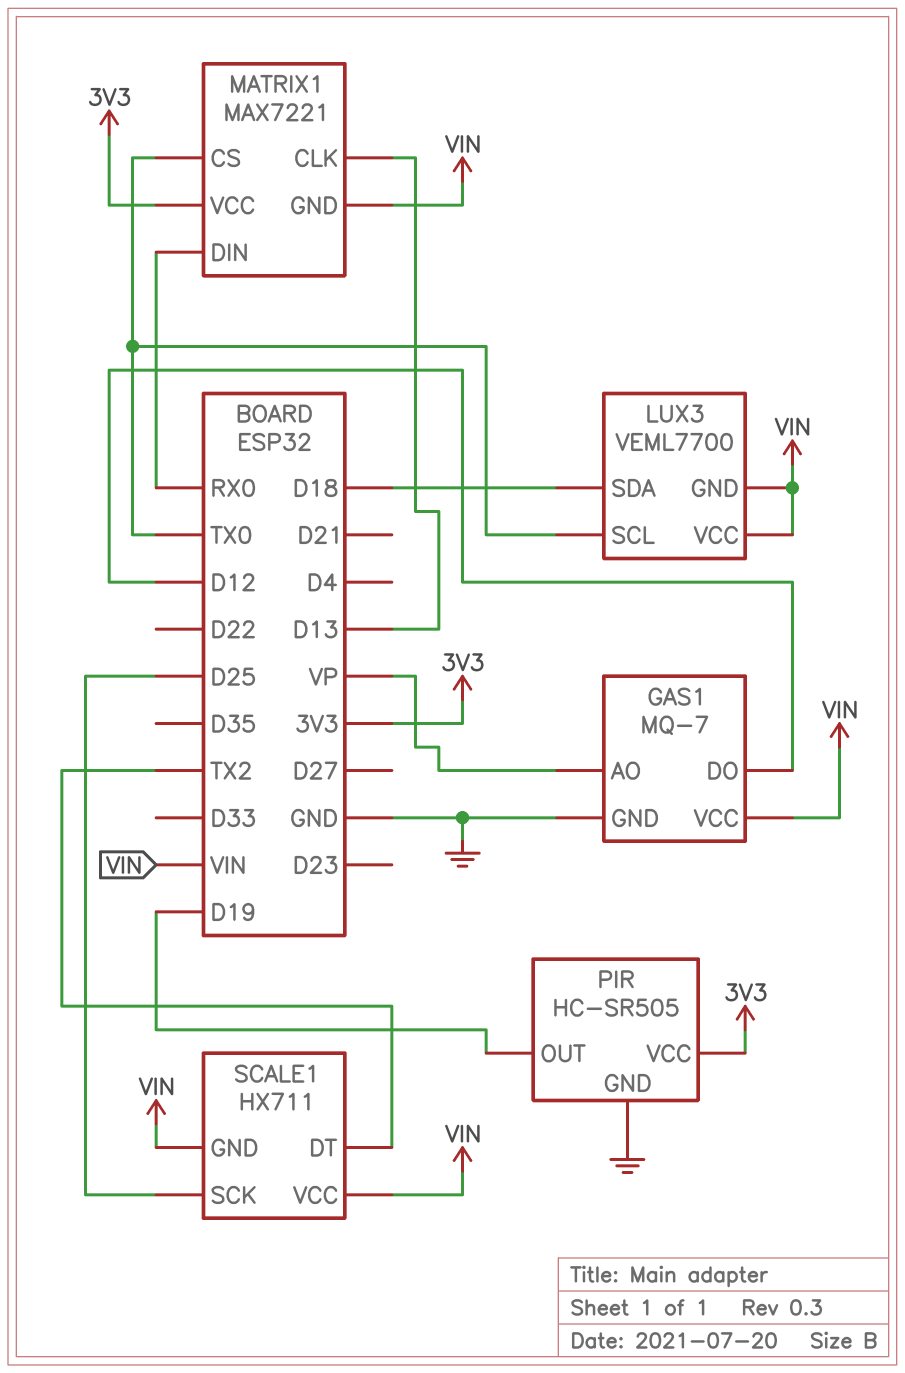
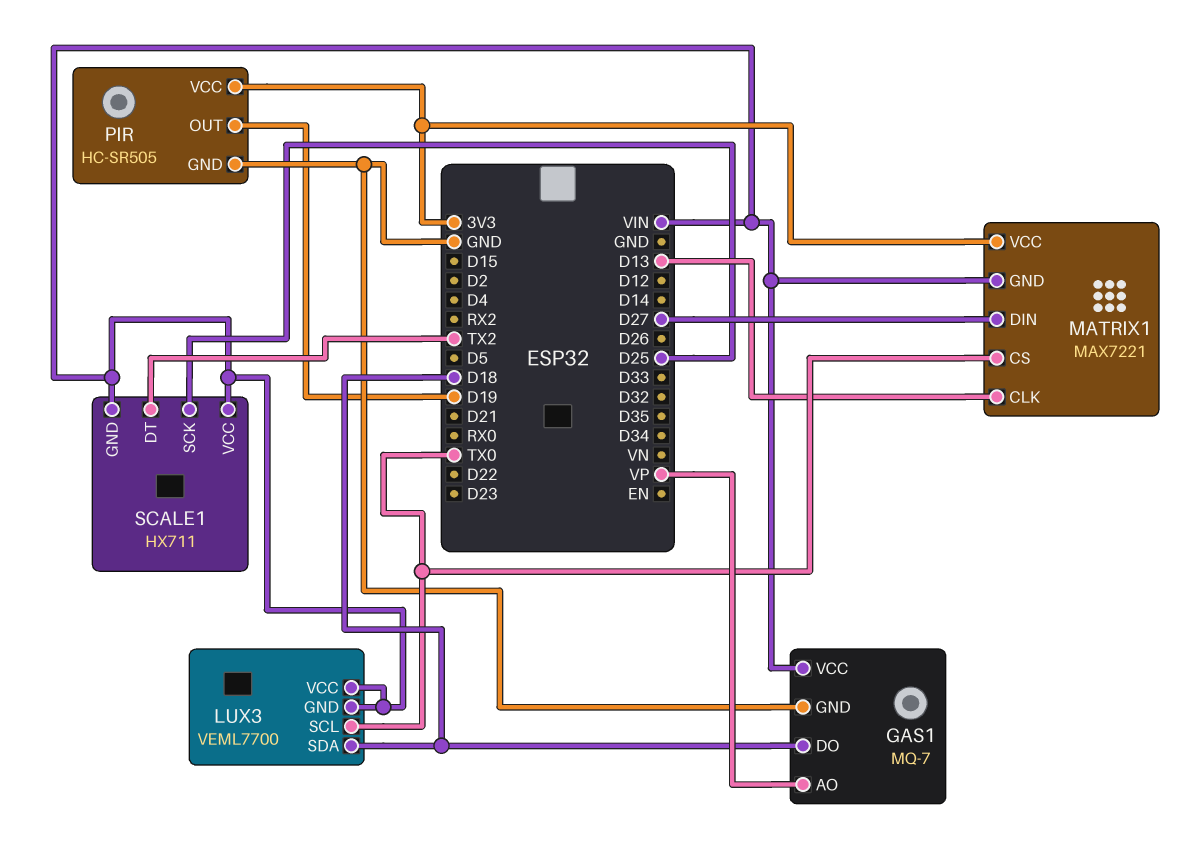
GAS1 pin DO: D12 -> D18
MATRIX1 pin DIN: RX0 -> D27

